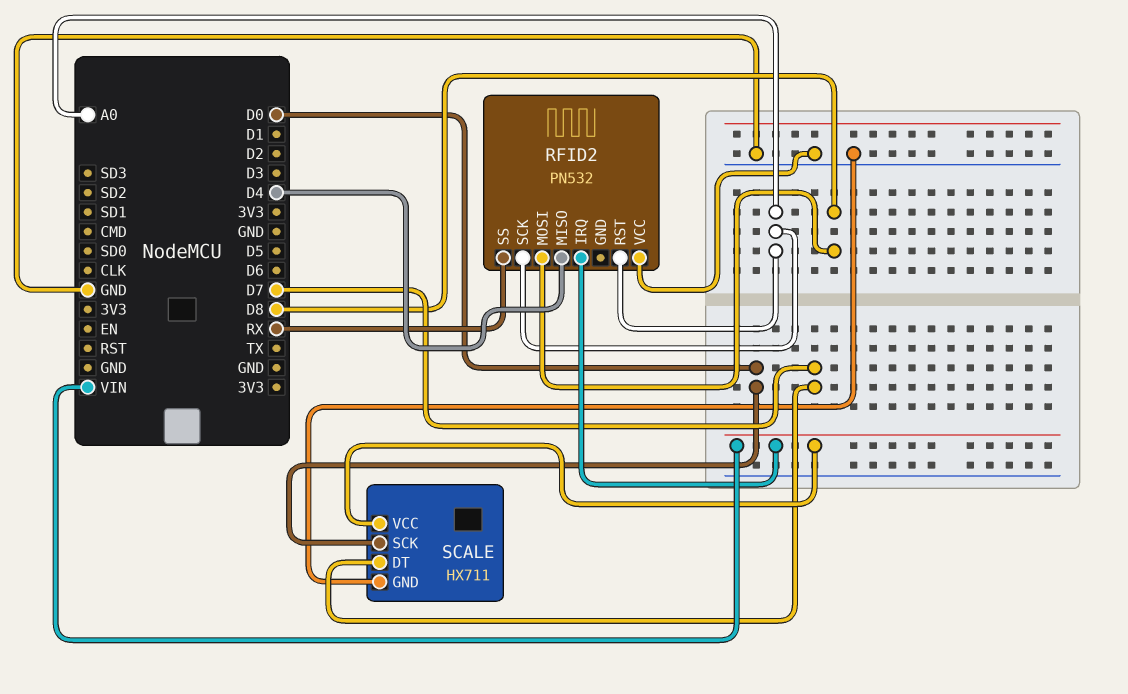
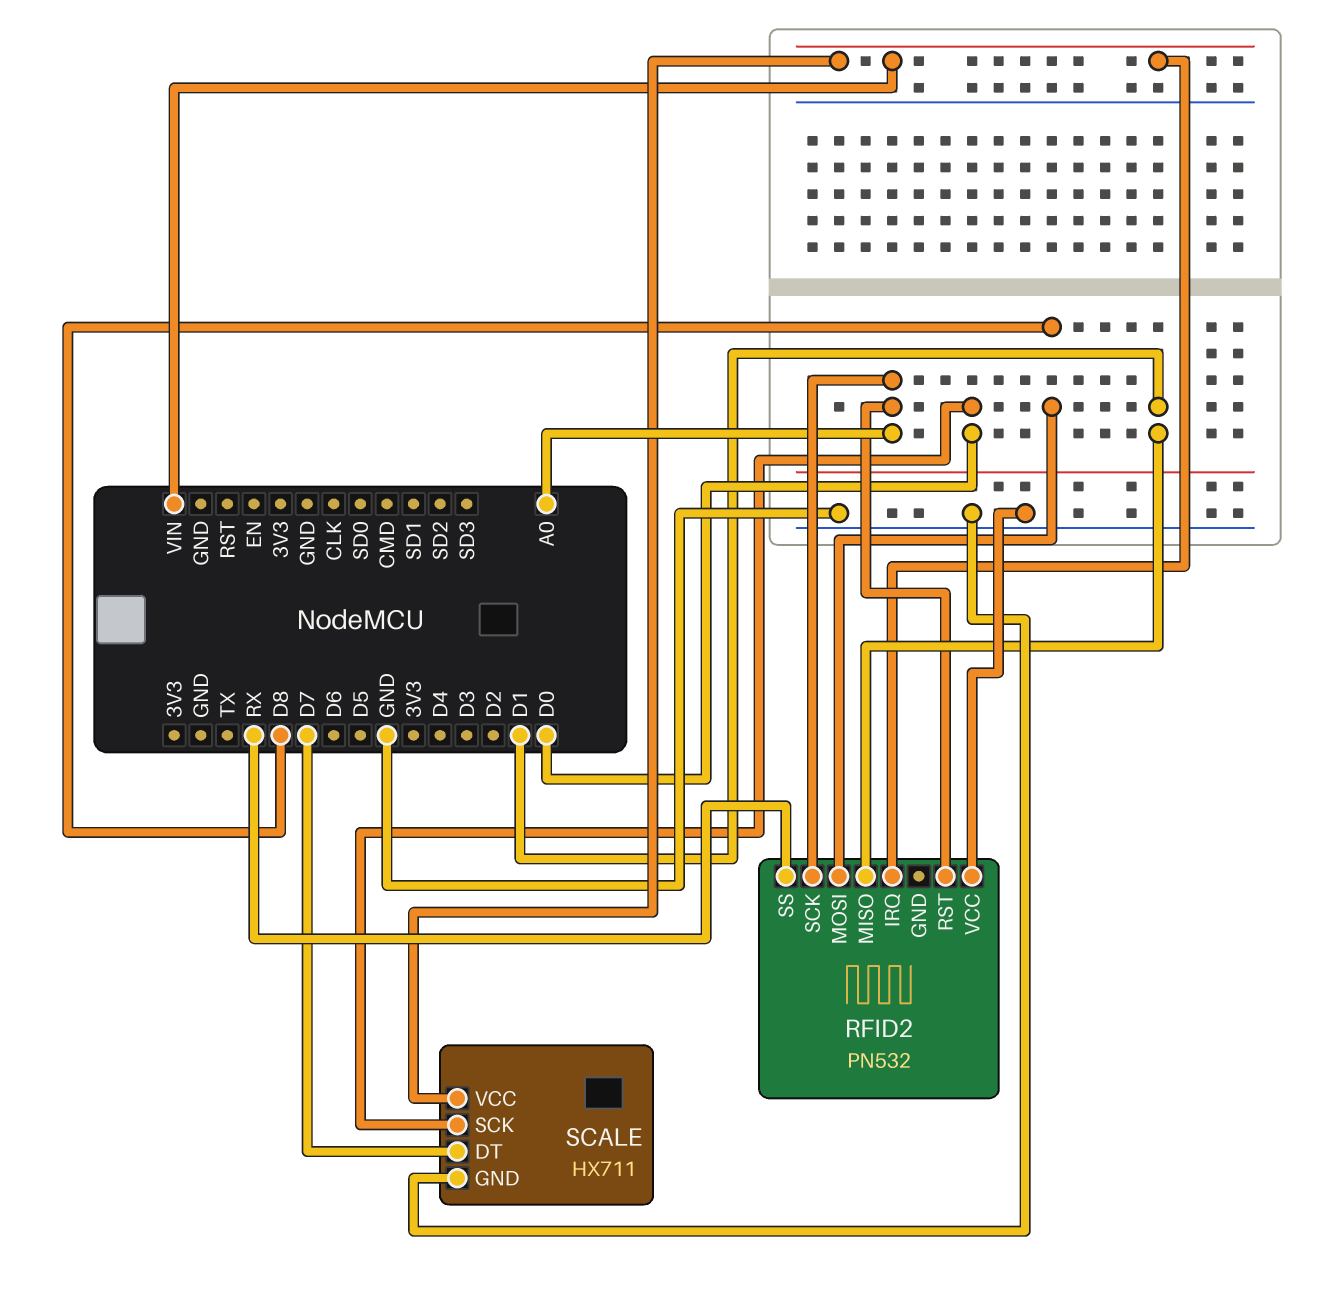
RFID2 pin MISO: D4 -> D1

